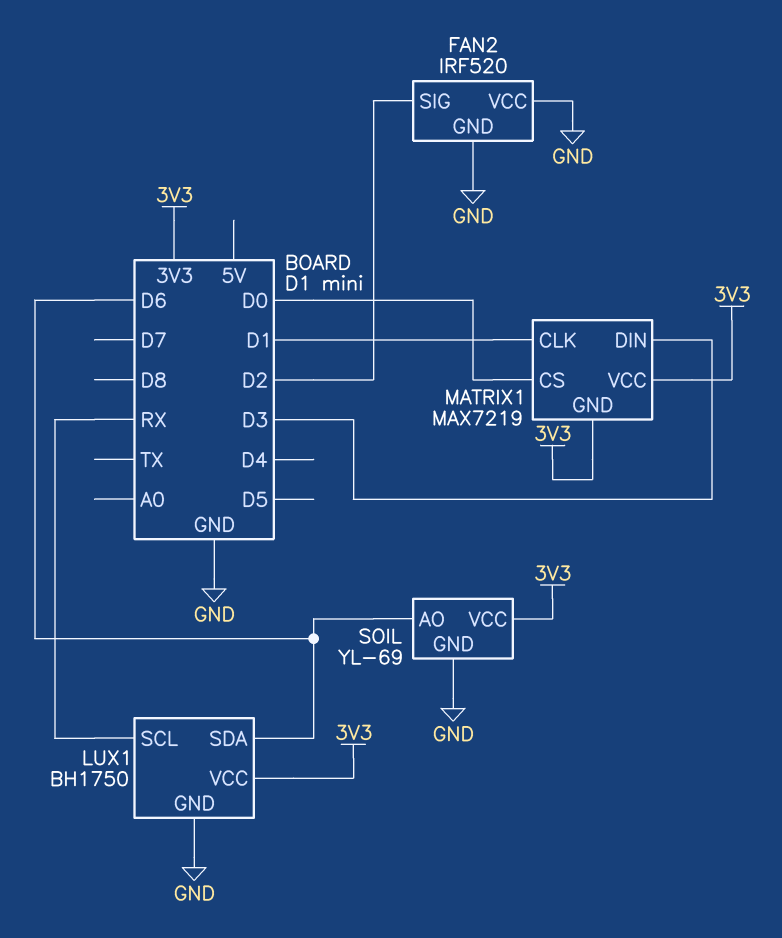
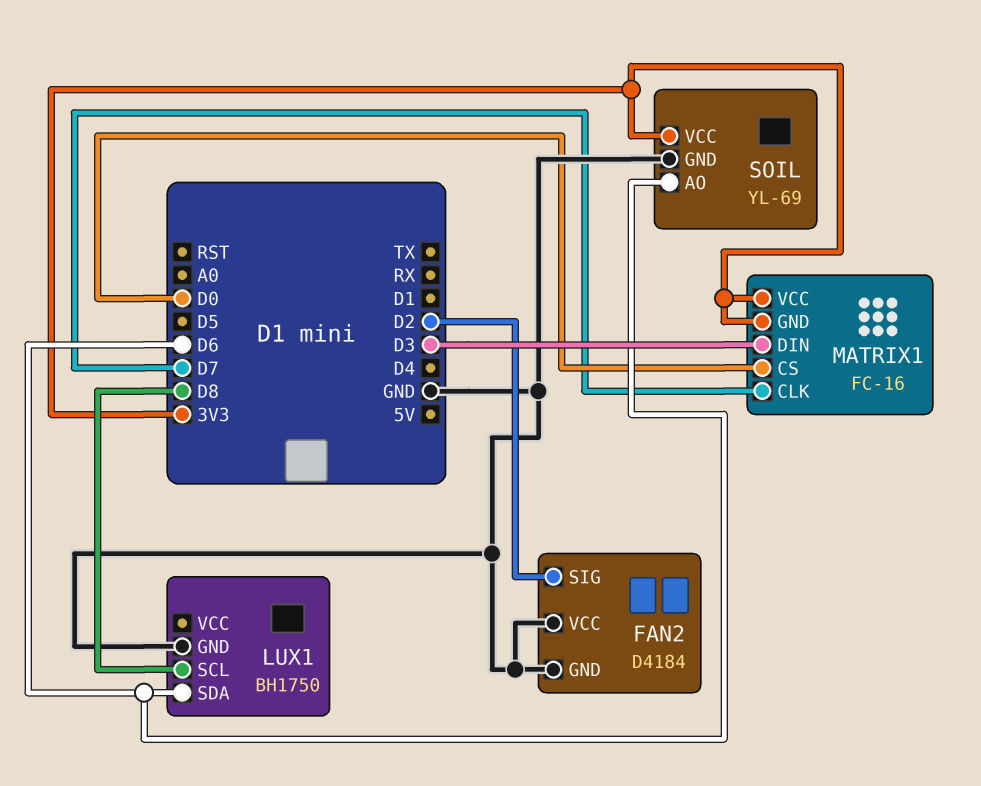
FAN2: IRF520 -> D4184
LUX1 pin SCL: RX -> D8
LUX1 pin VCC: 3V3 -> none
MATRIX1: MAX7219 -> FC-16
MATRIX1 pin CLK: D1 -> D7

